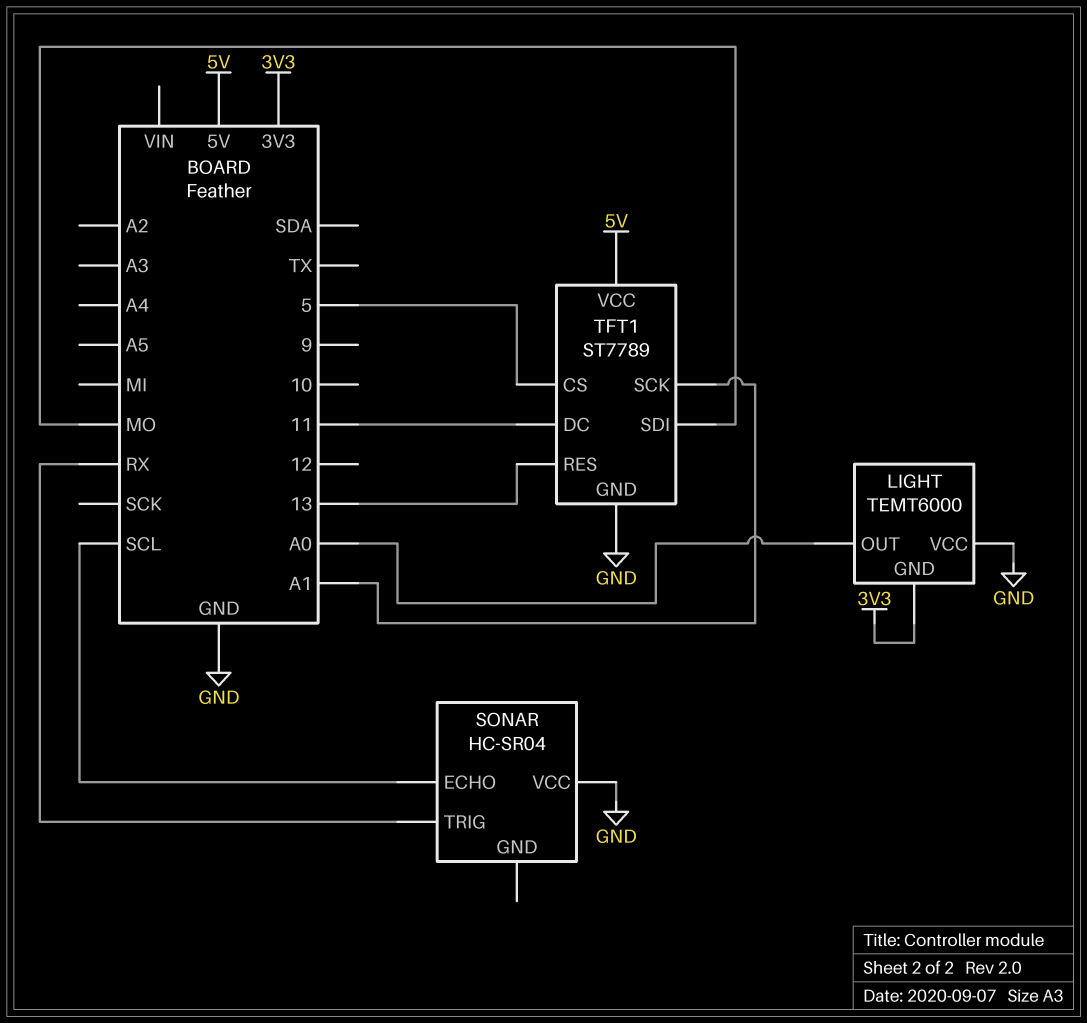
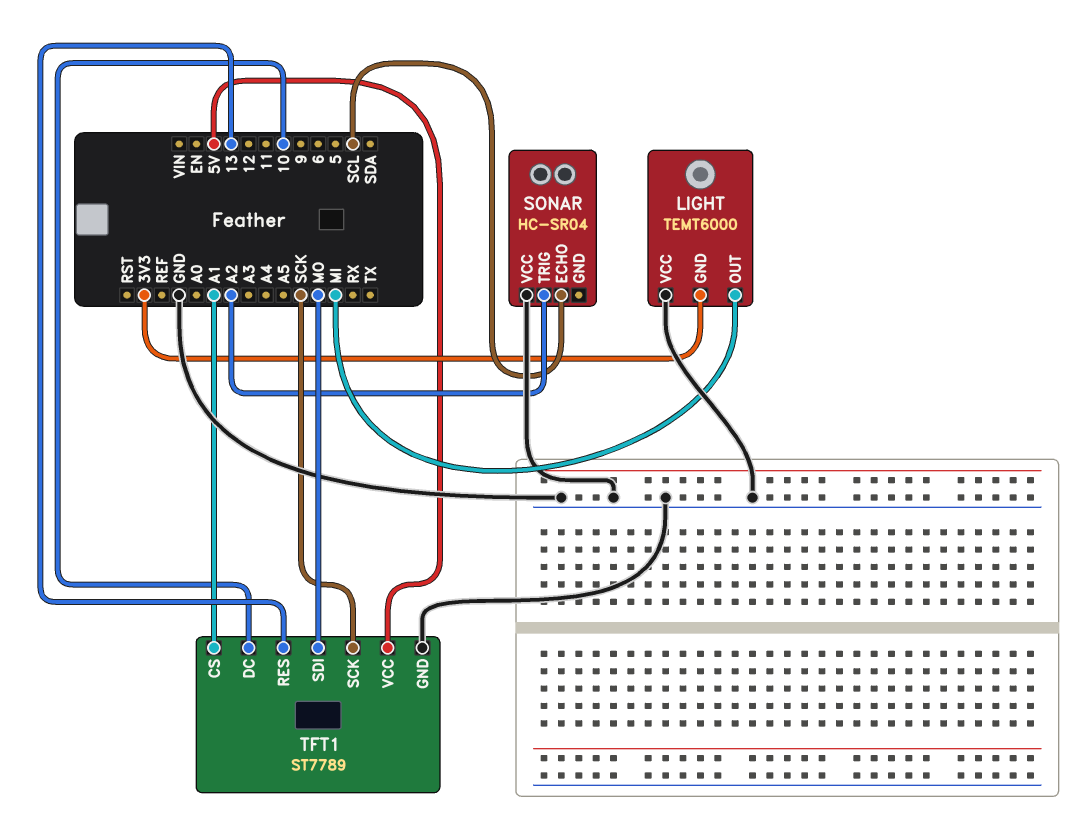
LIGHT pin OUT: A0 -> MI
SONAR pin TRIG: RX -> A2
TFT1 pin CS: 5 -> A1
TFT1 pin DC: 11 -> 10
TFT1 pin SCK: A1 -> SCK

